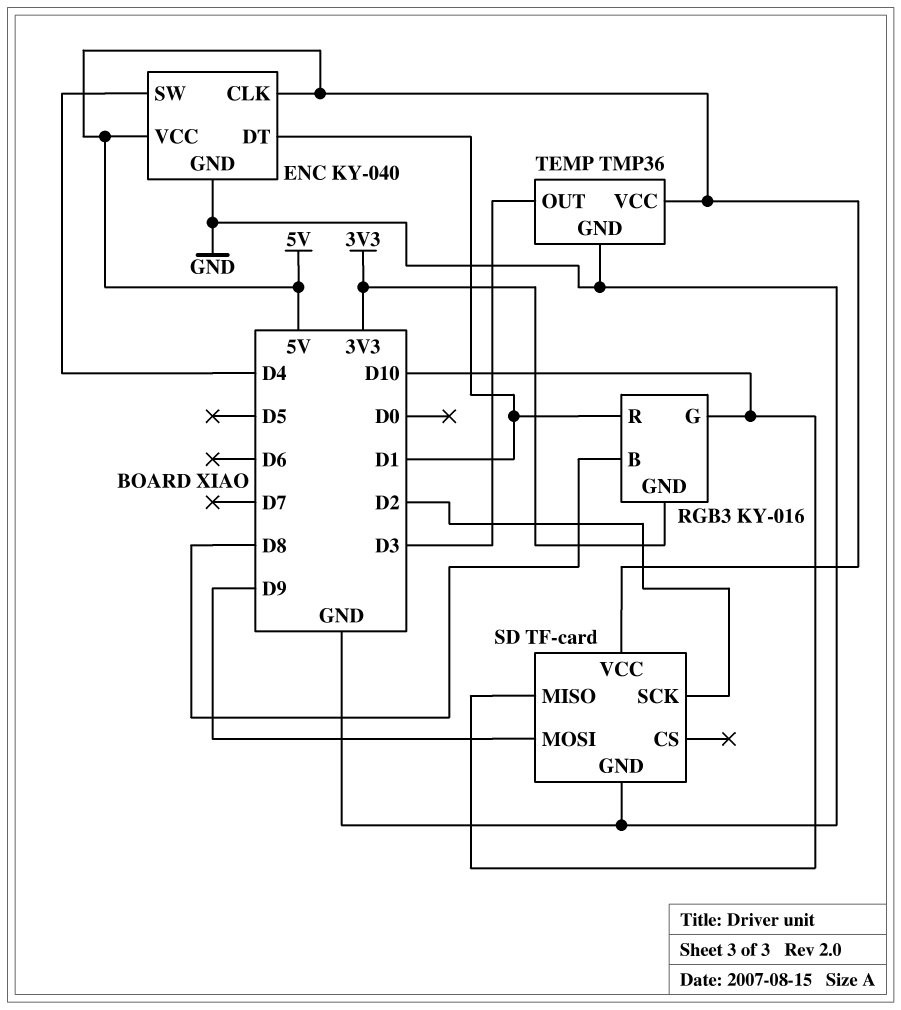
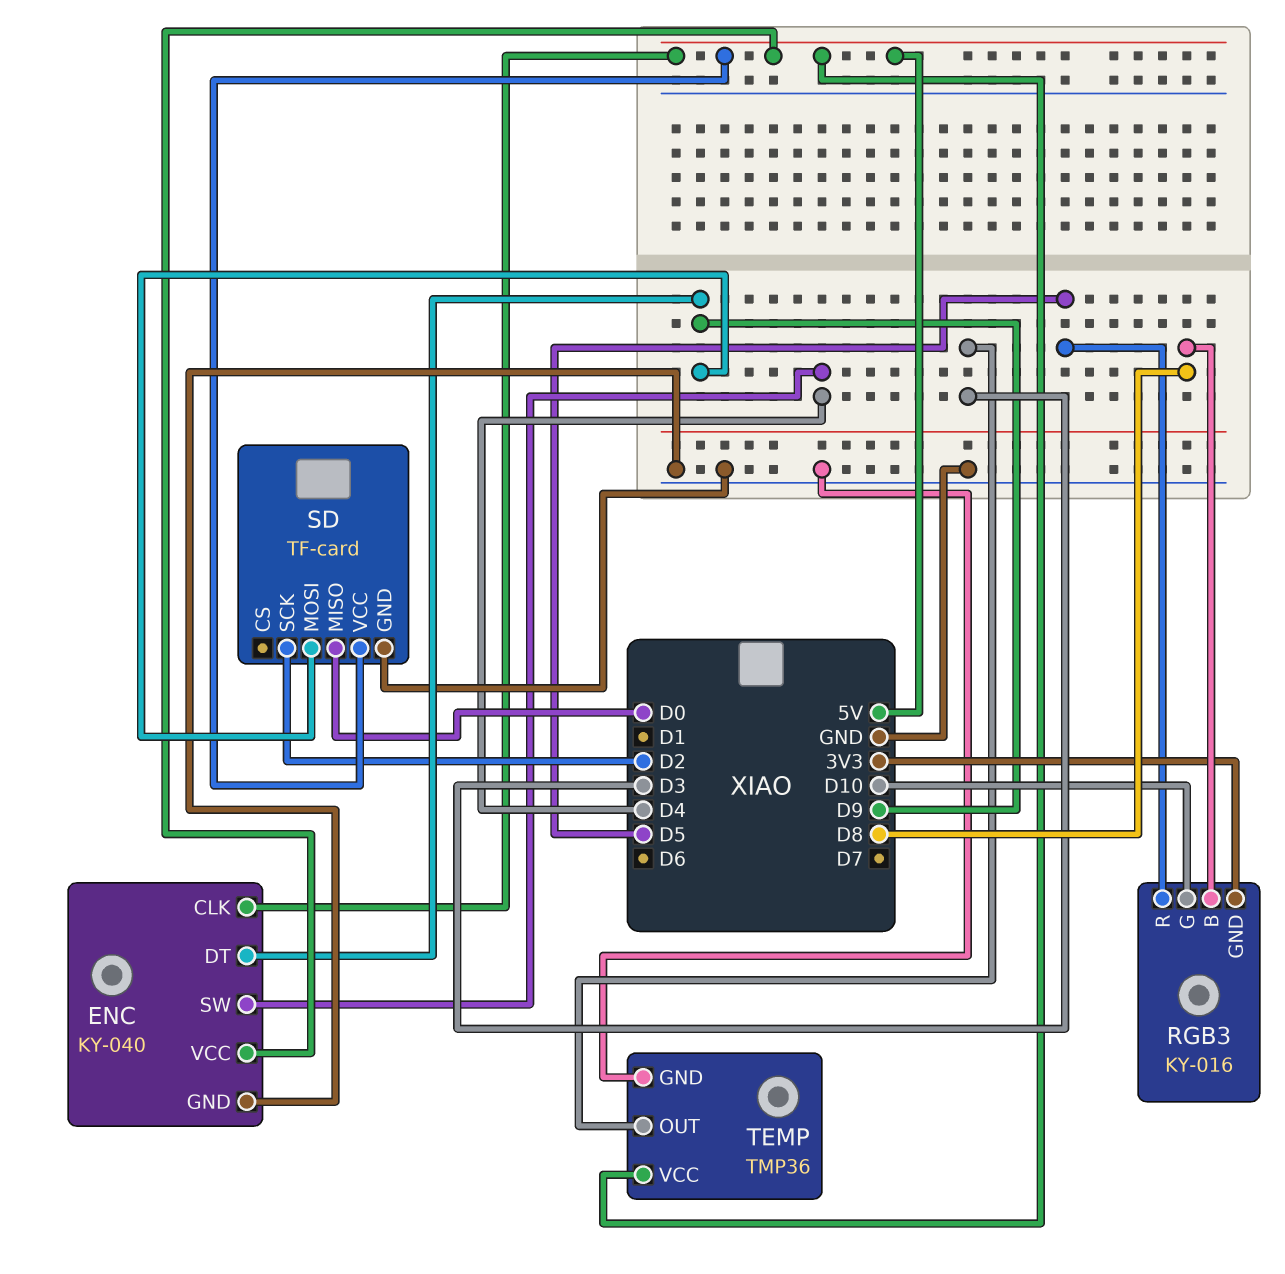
ENC pin DT: D1 -> D9
RGB3 pin R: D1 -> D5
SD pin MISO: D10 -> D0

